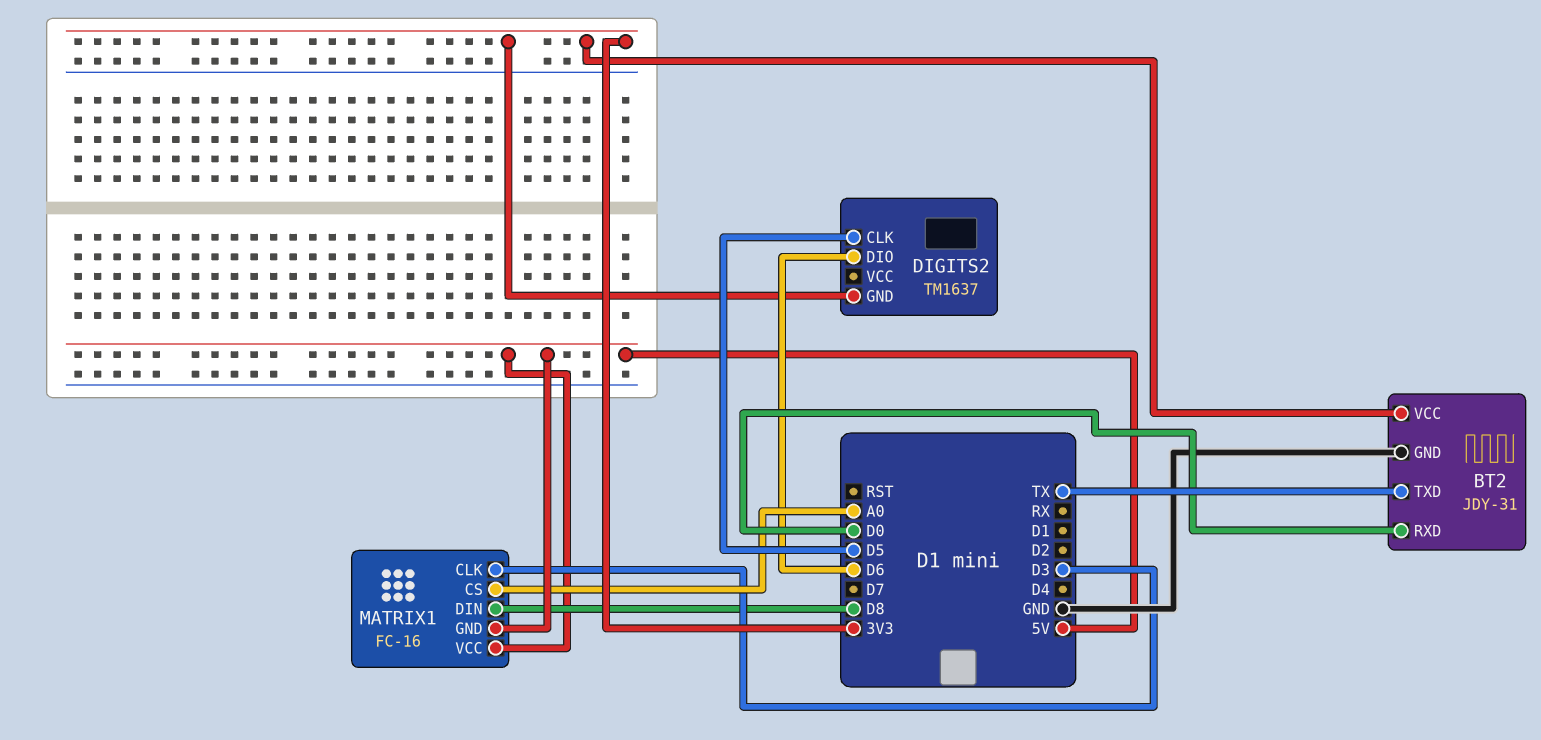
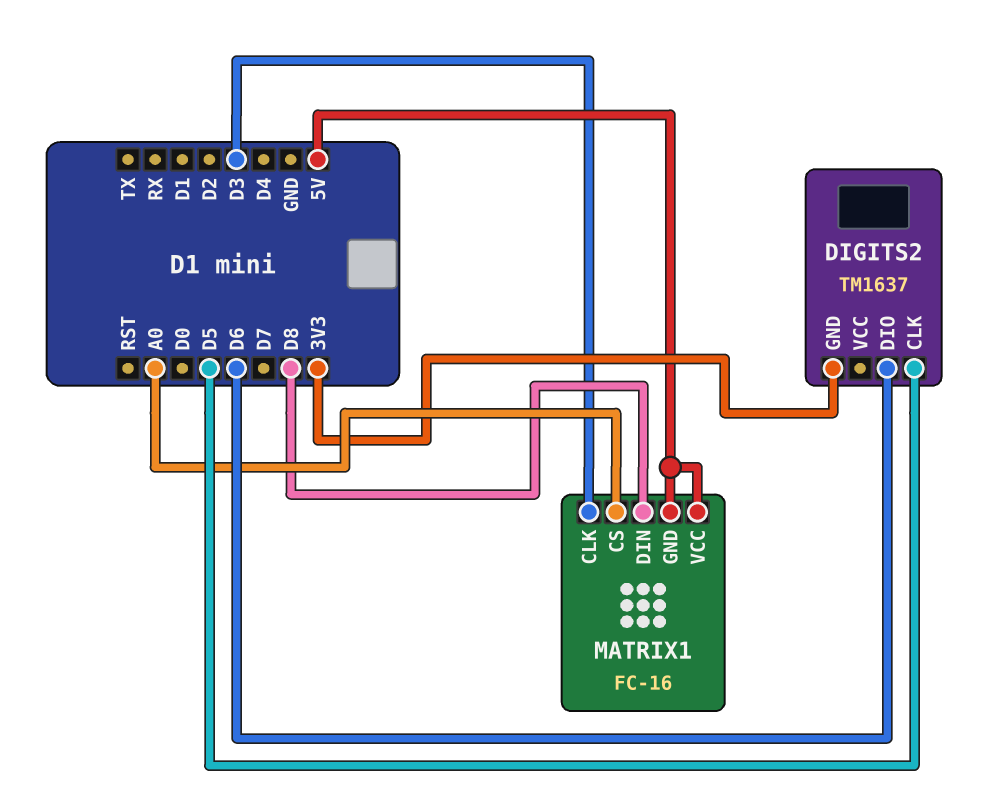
BT2: JDY-31 -> none
BT2 pin GND: GND -> none
BT2 pin RXD: D0 -> none
BT2 pin TXD: TX -> none
BT2 pin VCC: 3V3 -> none

